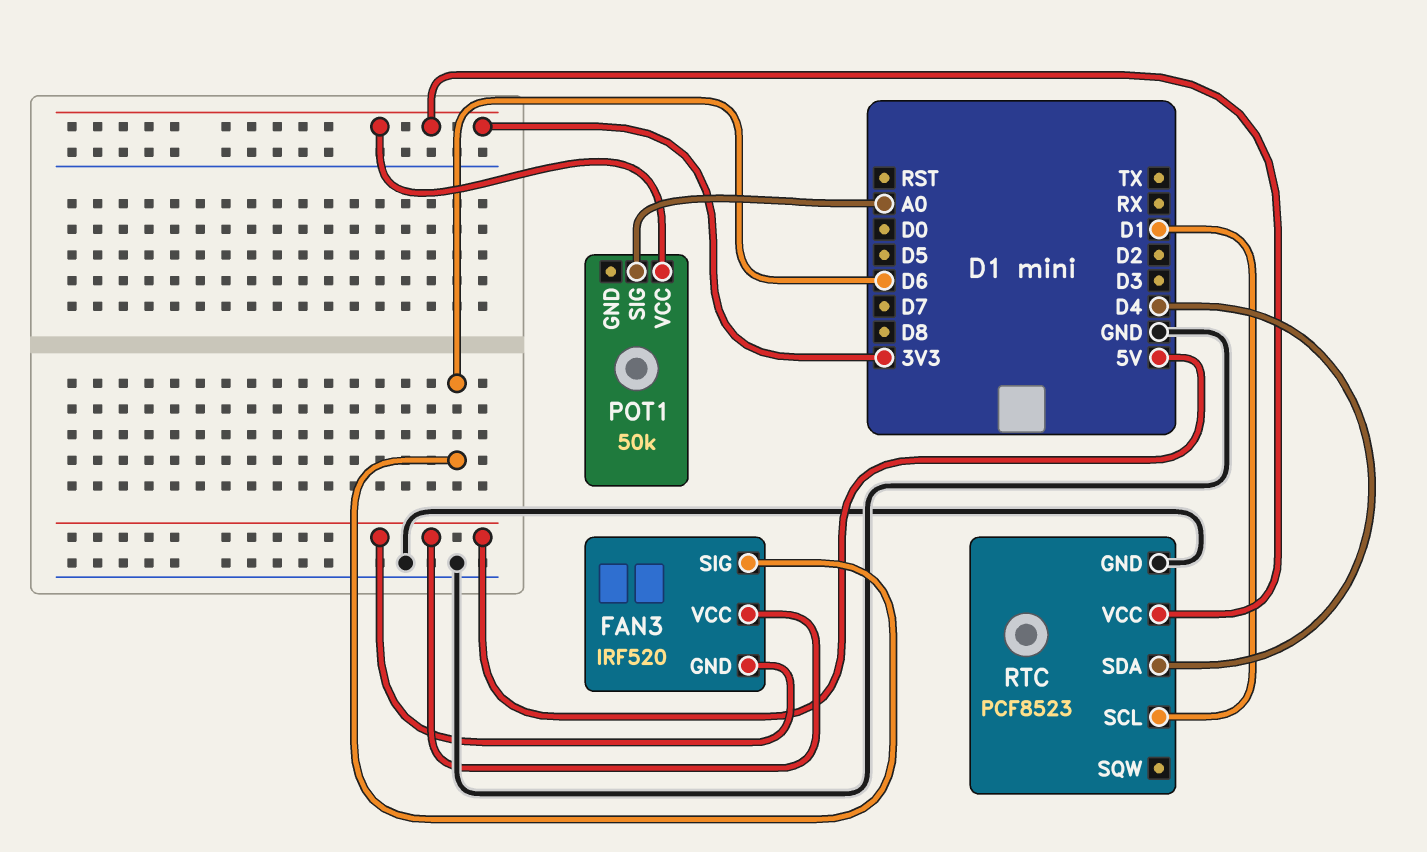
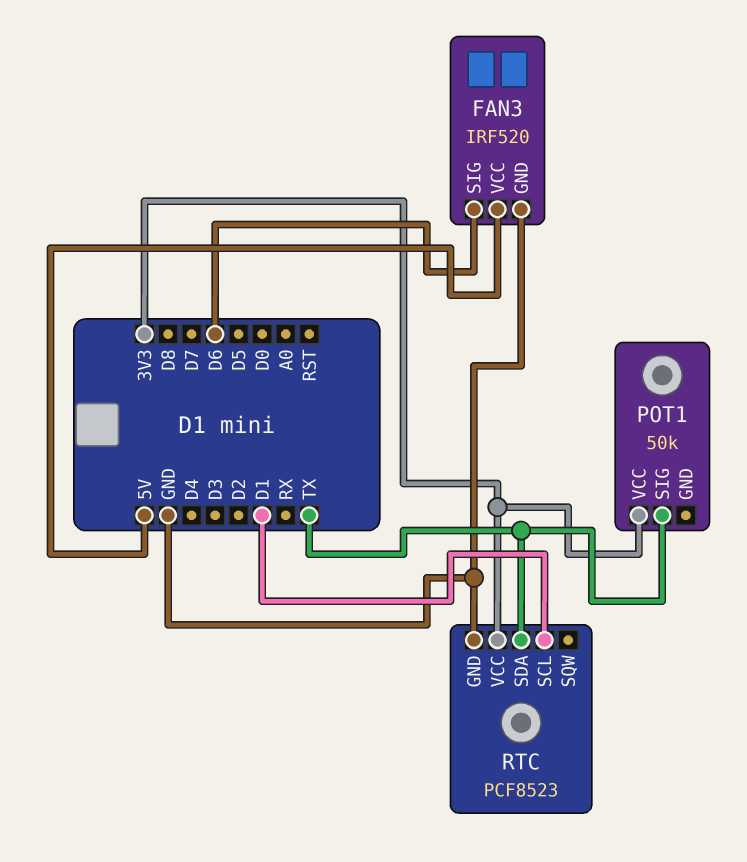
FAN3 pin GND: 5V -> GND
POT1 pin SIG: A0 -> TX
RTC pin SDA: D4 -> TX

